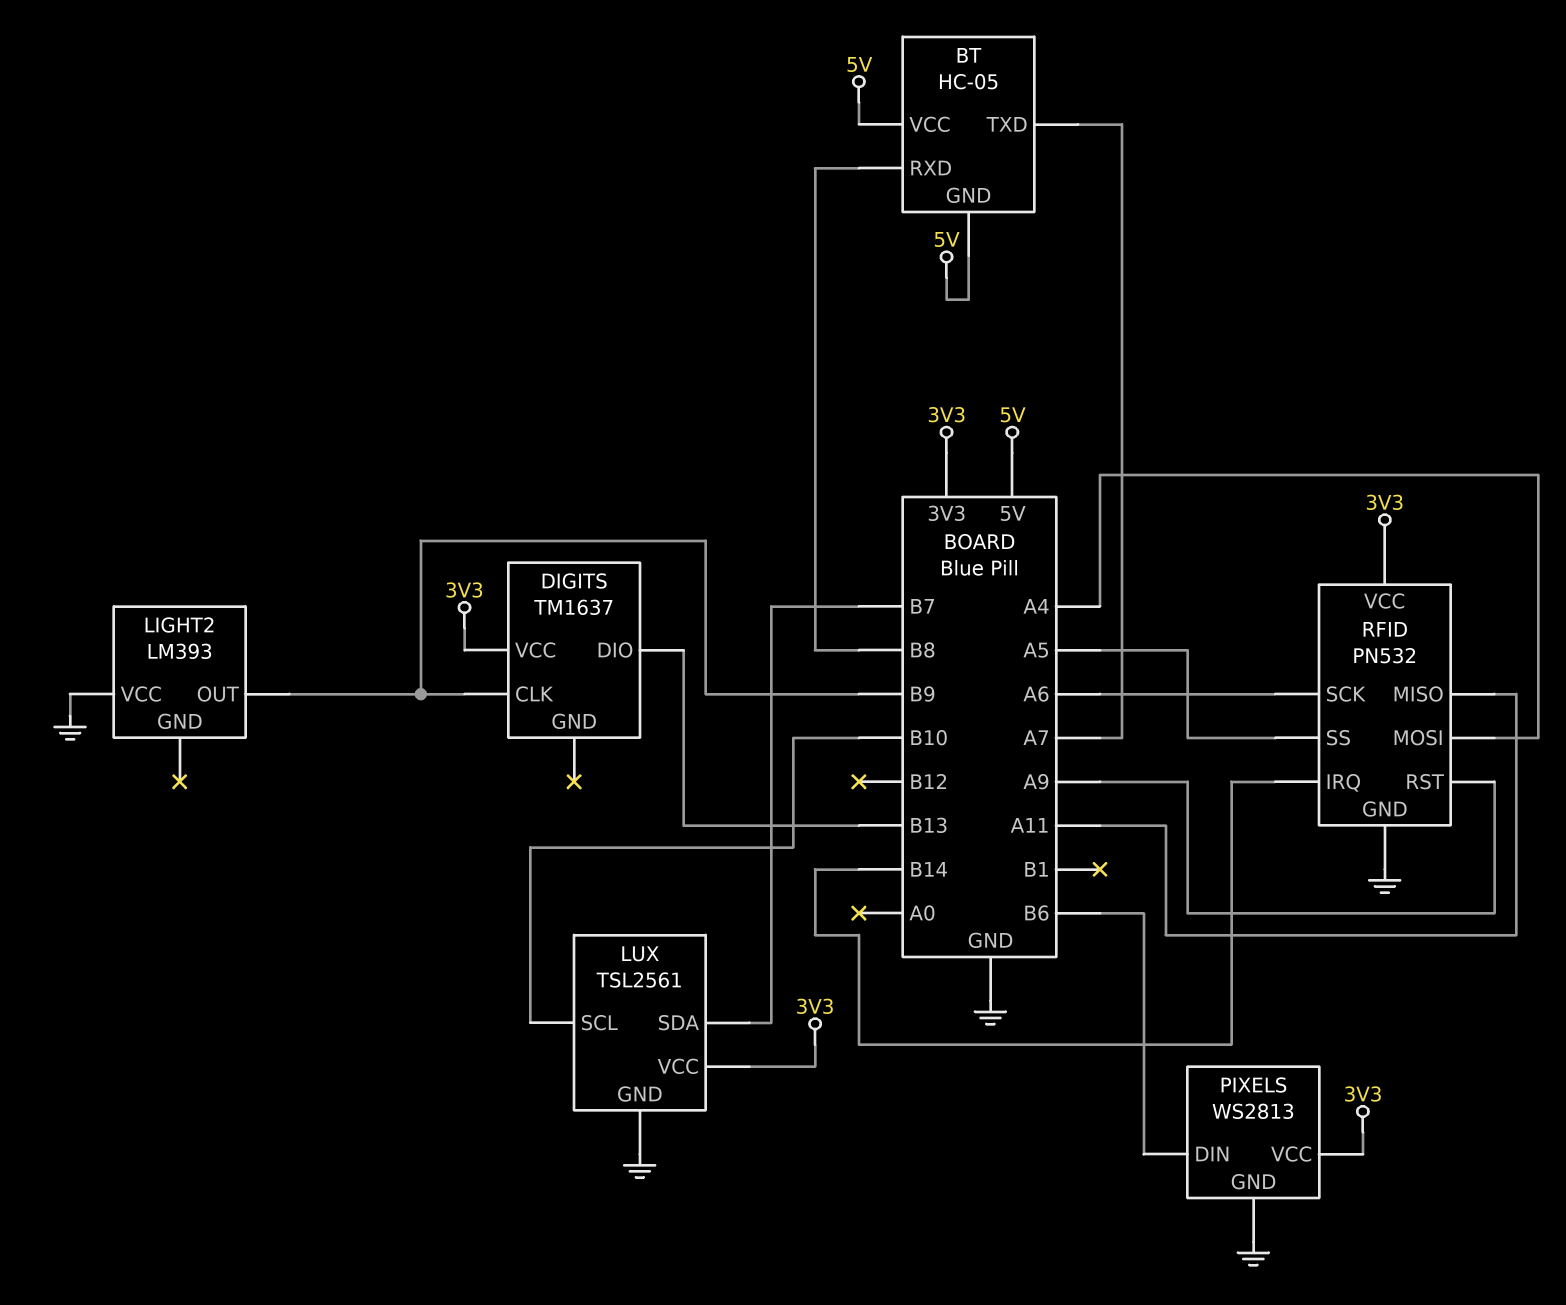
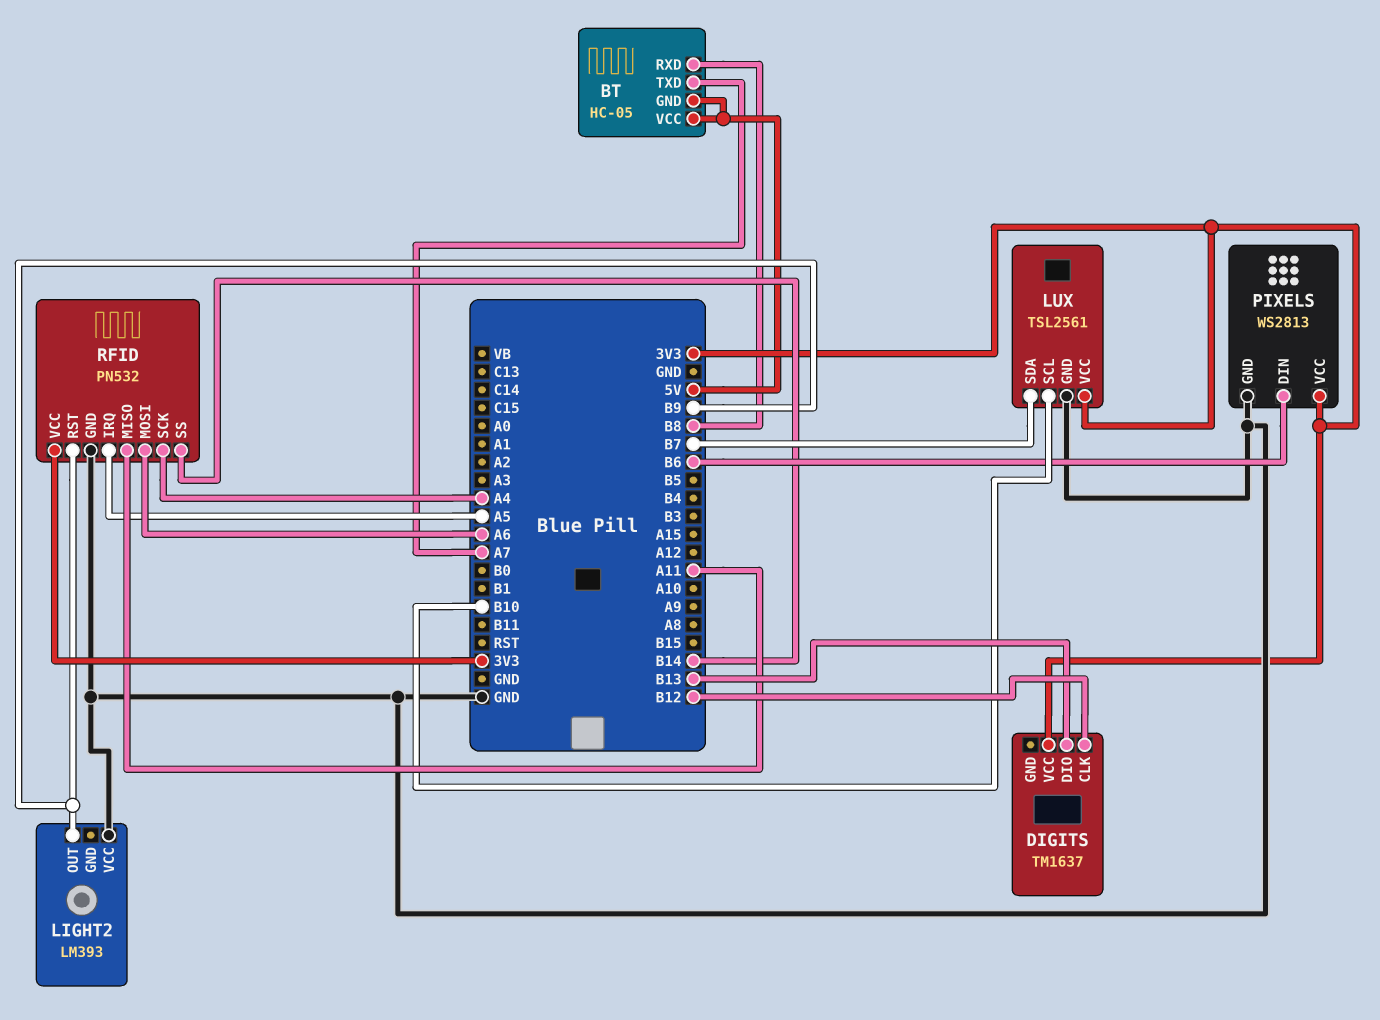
DIGITS pin CLK: B9 -> B12
RFID pin IRQ: B14 -> A5
RFID pin MOSI: A4 -> A6
RFID pin RST: A9 -> B9
RFID pin SCK: A6 -> A4
RFID pin SS: A5 -> B14

